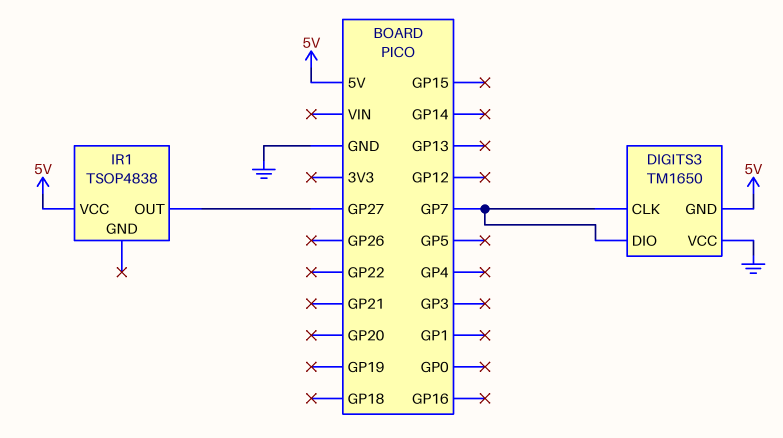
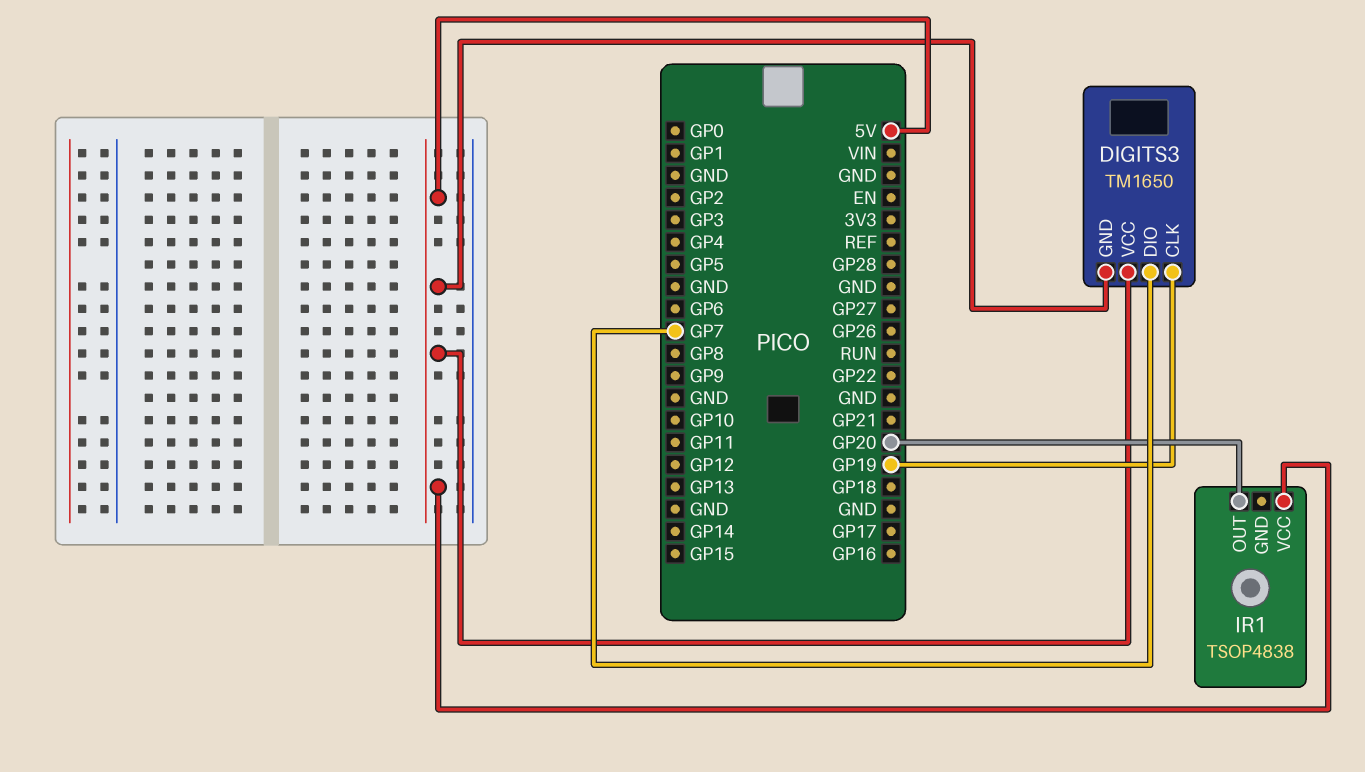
DIGITS3 pin CLK: GP7 -> GP19
DIGITS3 pin VCC: GND -> 5V
IR1 pin OUT: GP27 -> GP20

